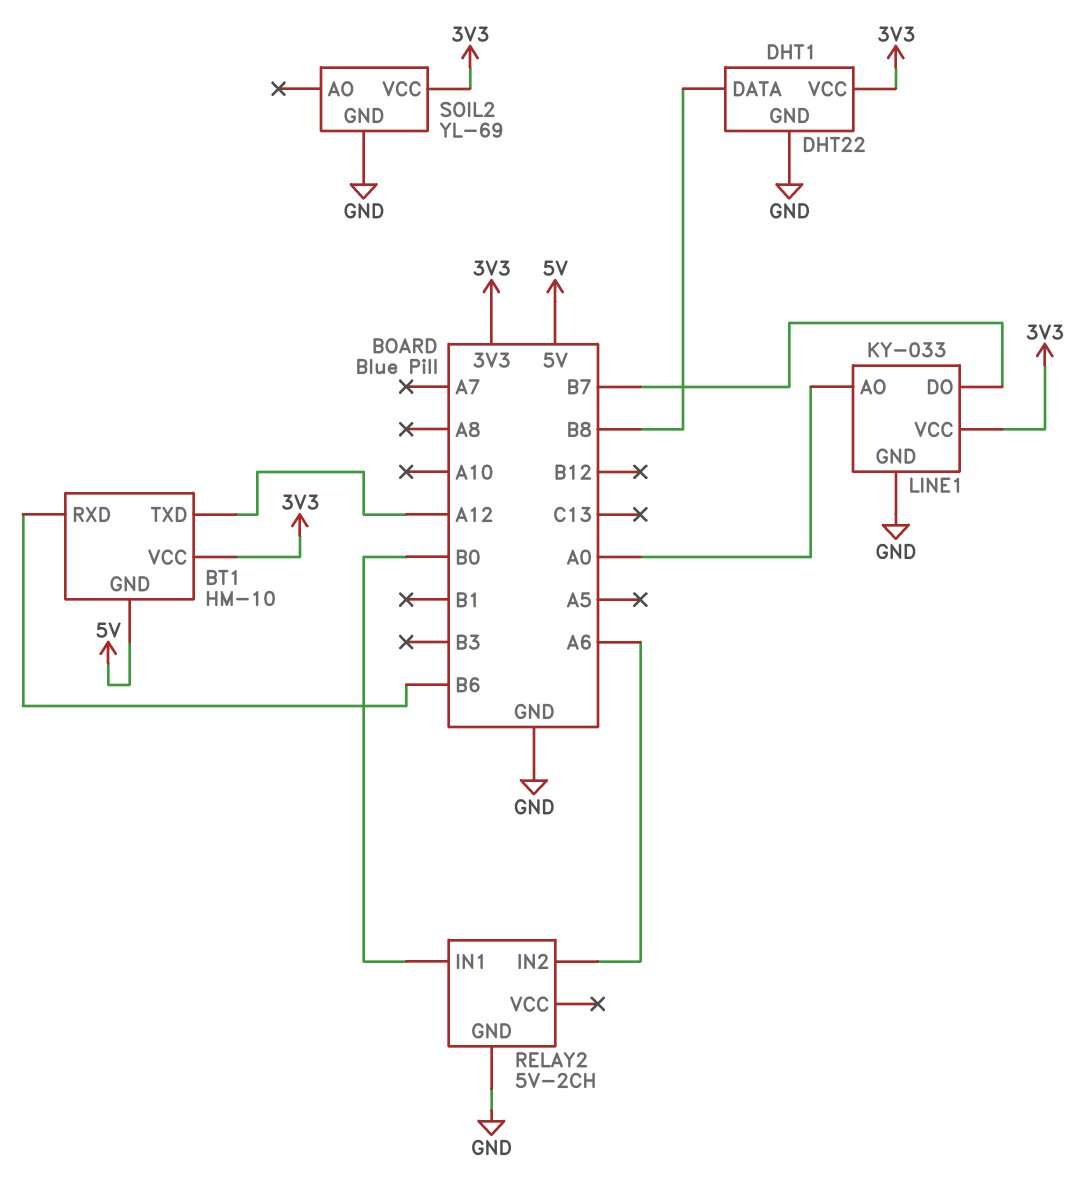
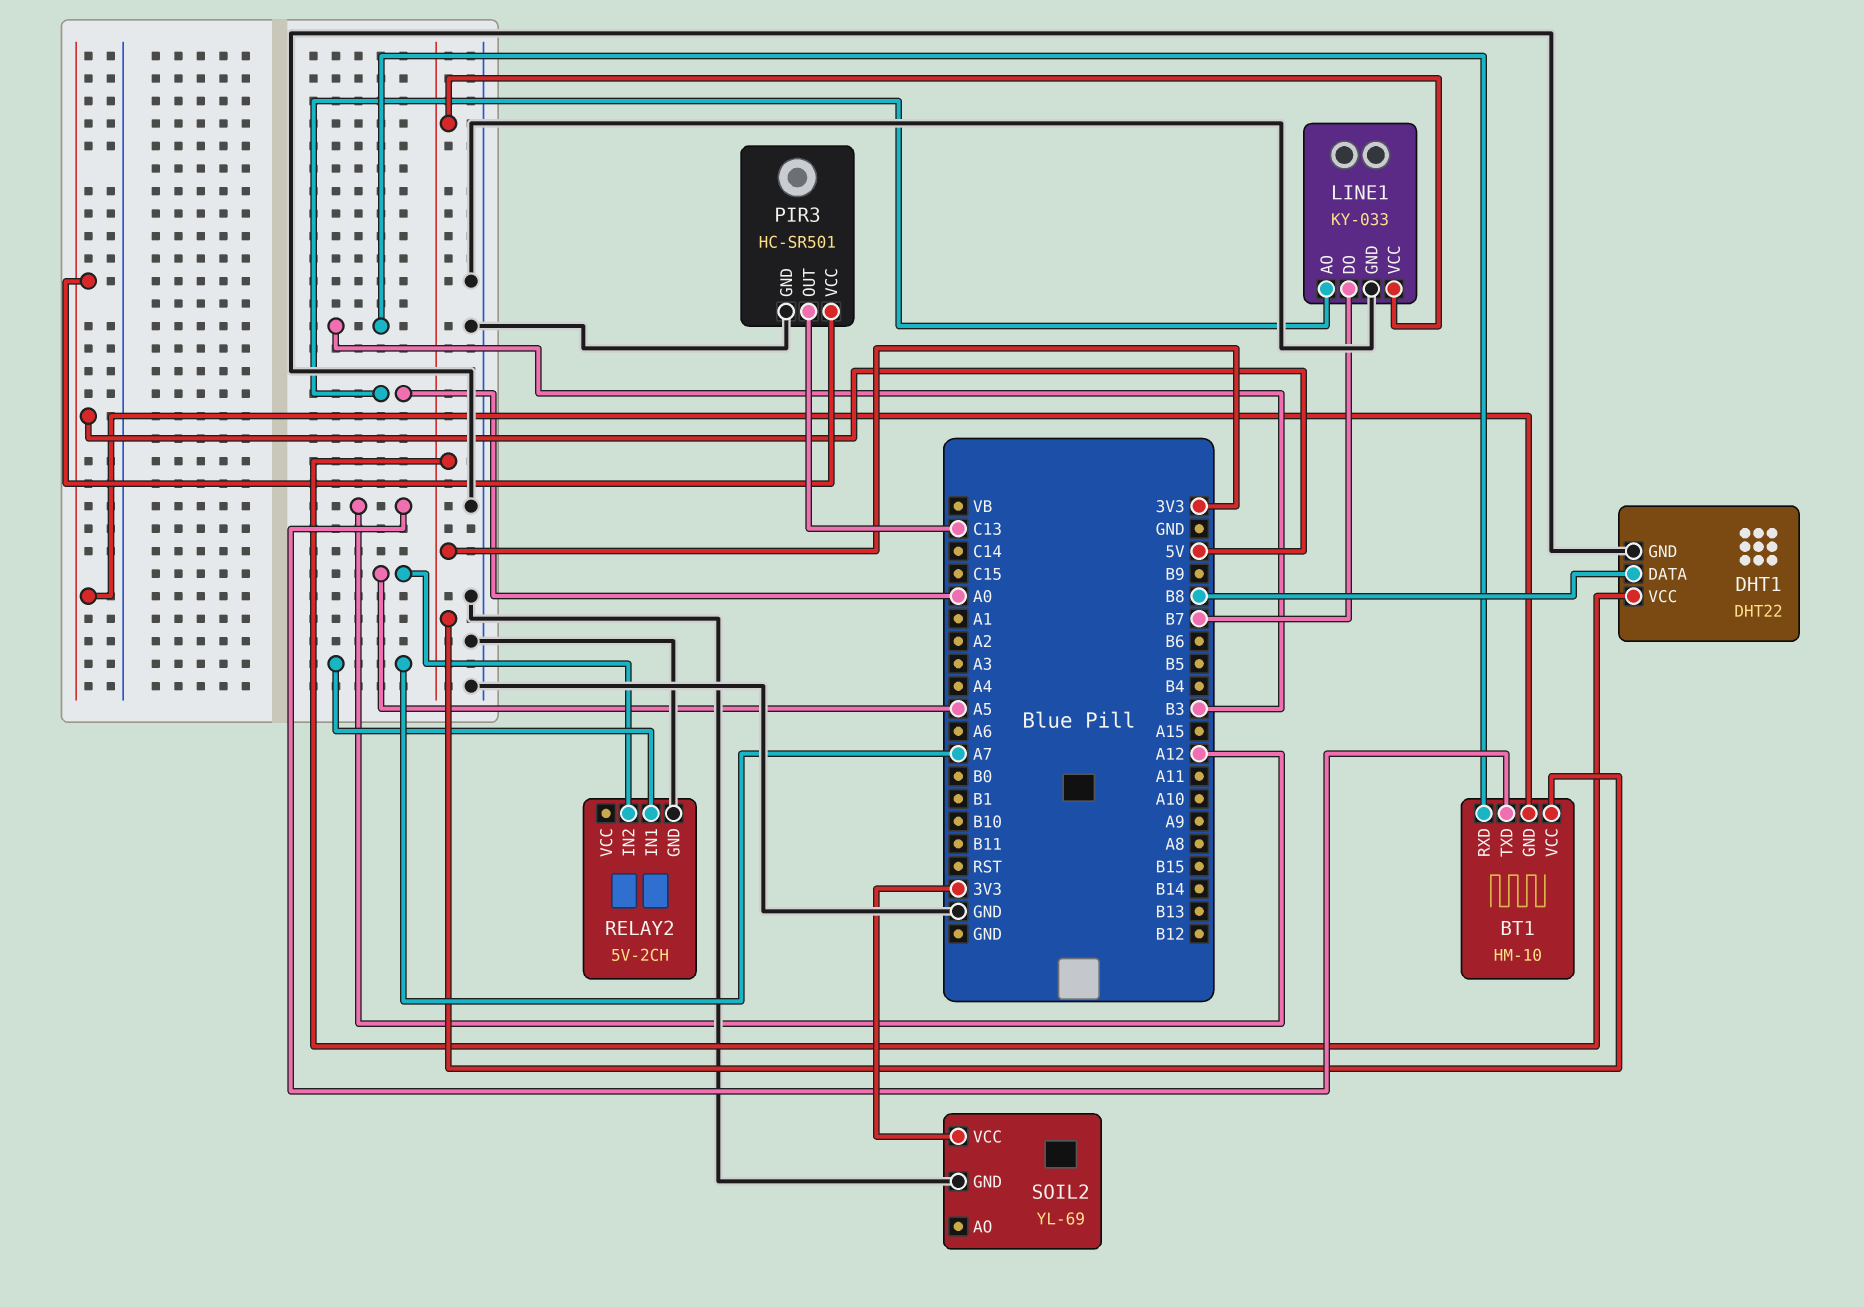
BT1 pin RXD: B6 -> B3
PIR3: none -> HC-SR501
PIR3 pin GND: none -> GND
PIR3 pin OUT: none -> C13
PIR3 pin VCC: none -> 5V
RELAY2 pin IN1: B0 -> A7
RELAY2 pin IN2: A6 -> A5

